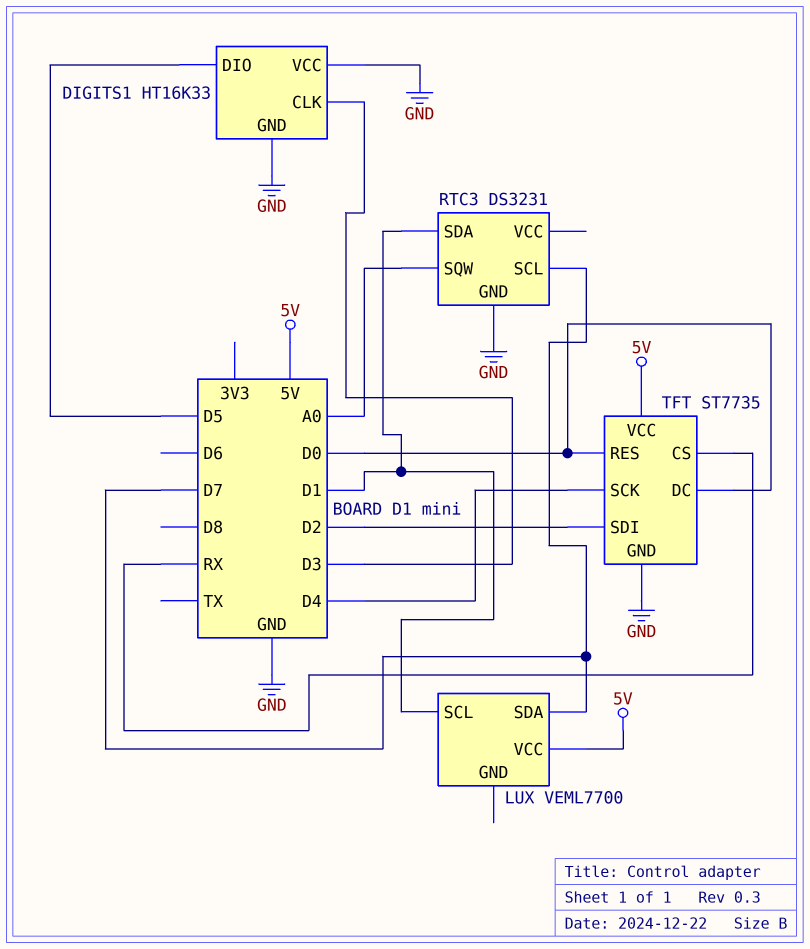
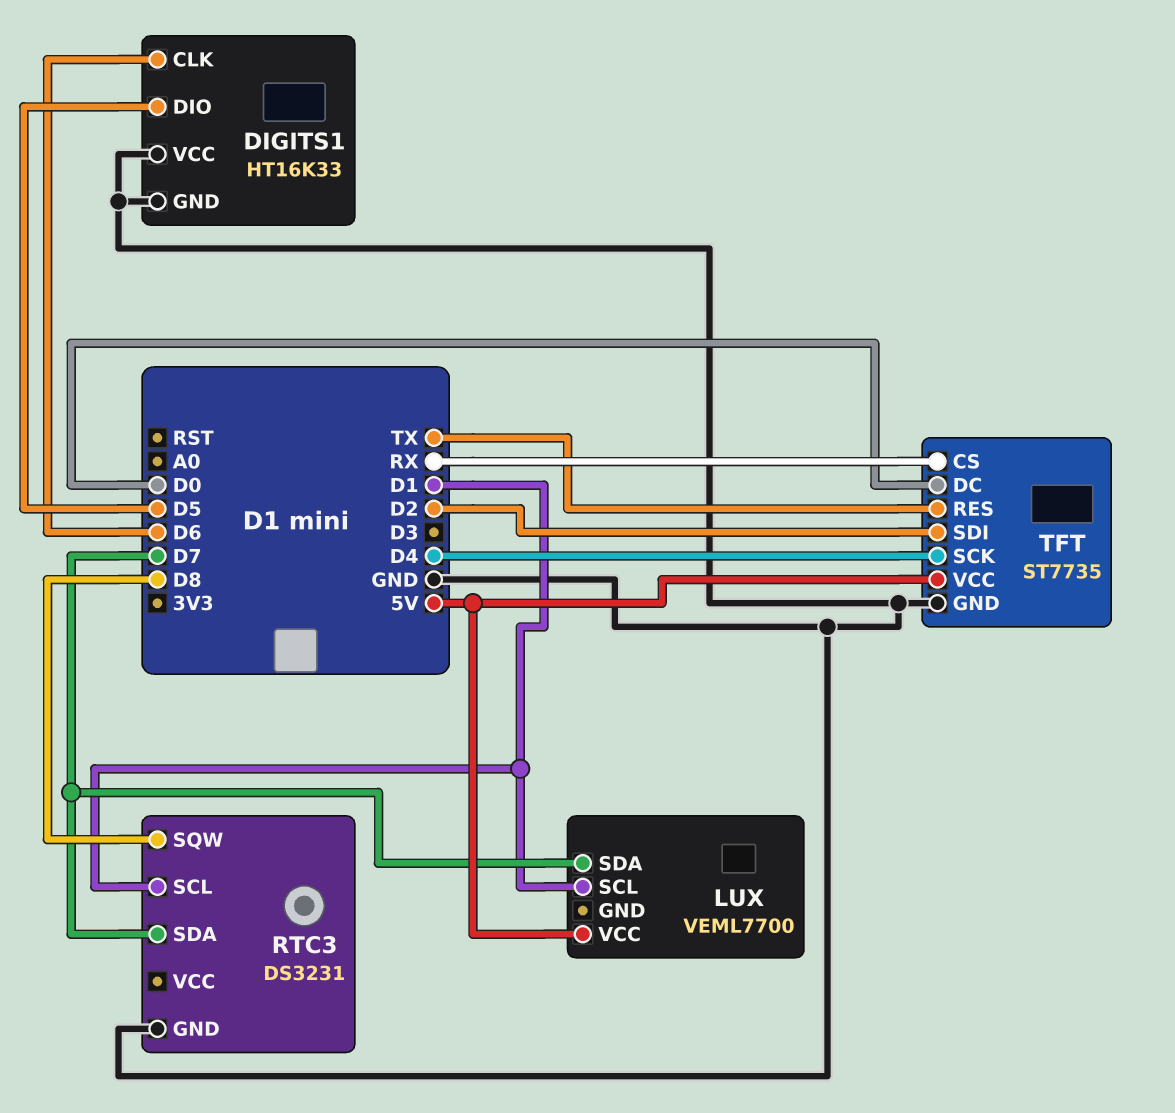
DIGITS1 pin CLK: D3 -> D6
RTC3 pin SCL: D7 -> D1
RTC3 pin SDA: D1 -> D7
RTC3 pin SQW: A0 -> D8
TFT pin RES: D0 -> TX

